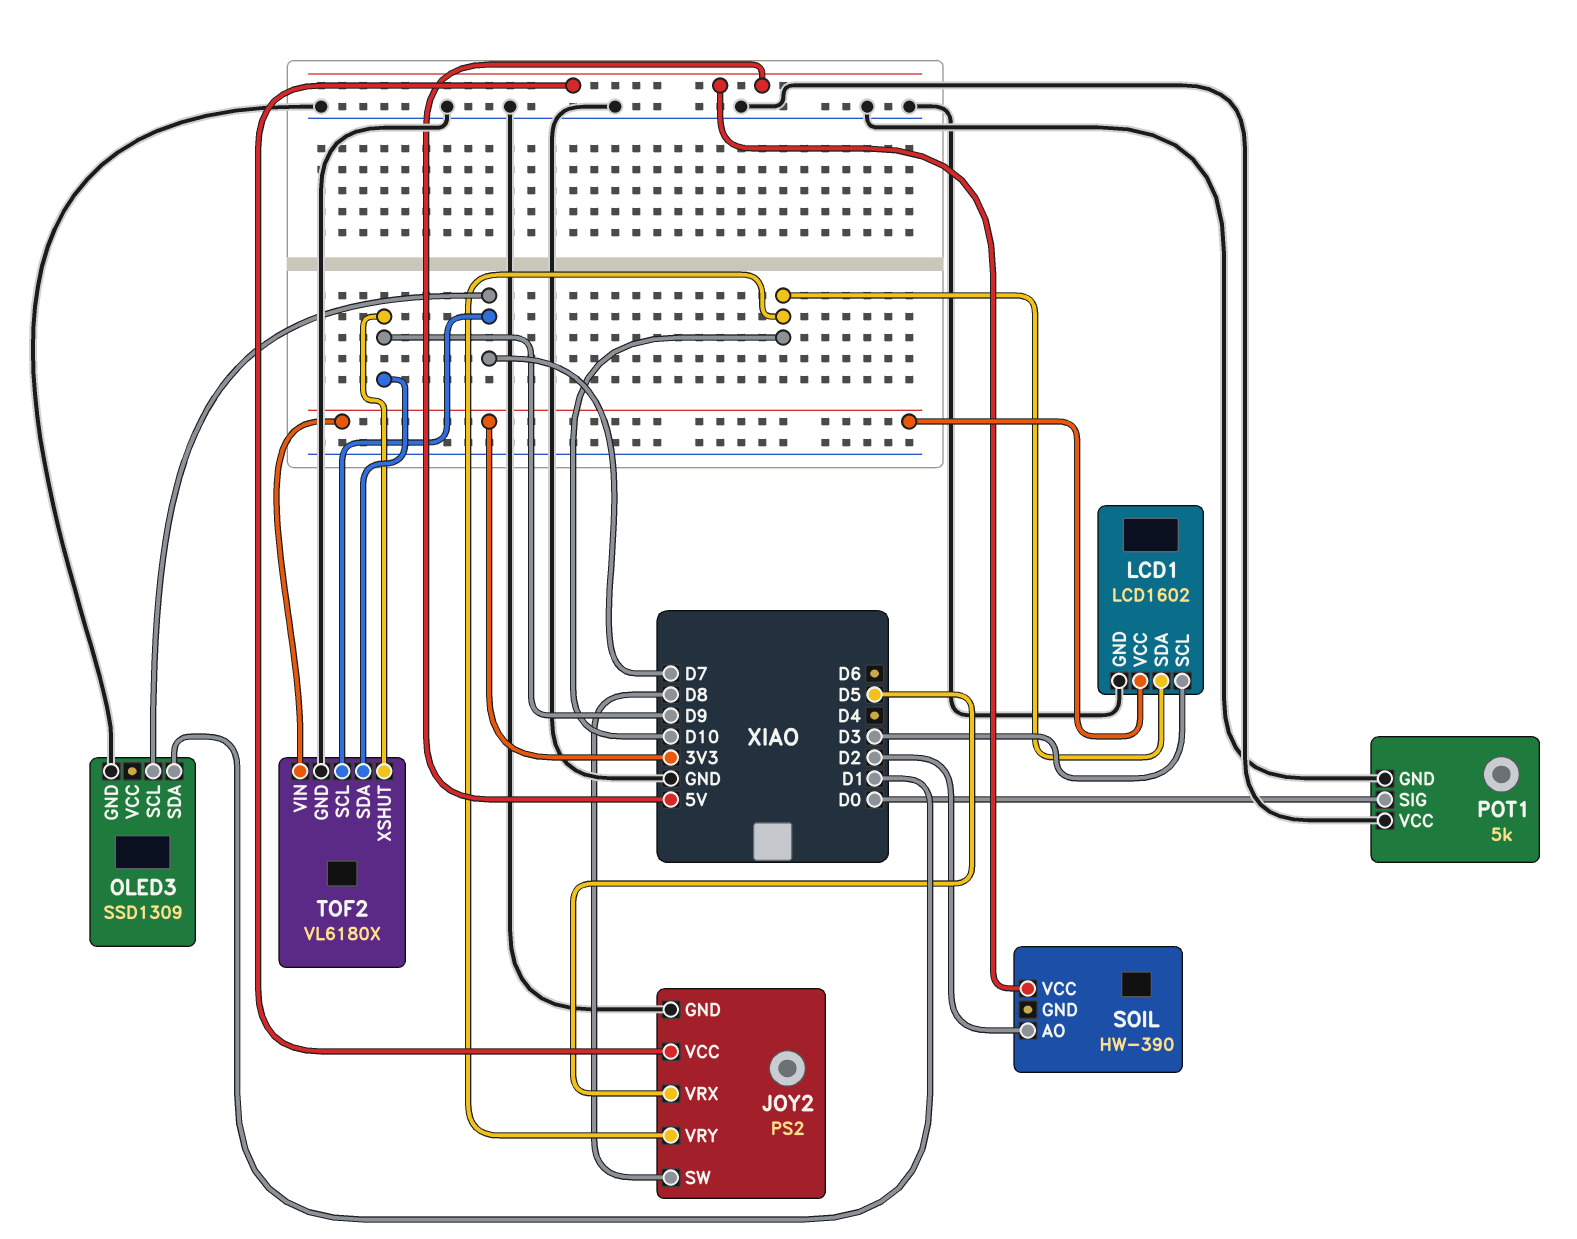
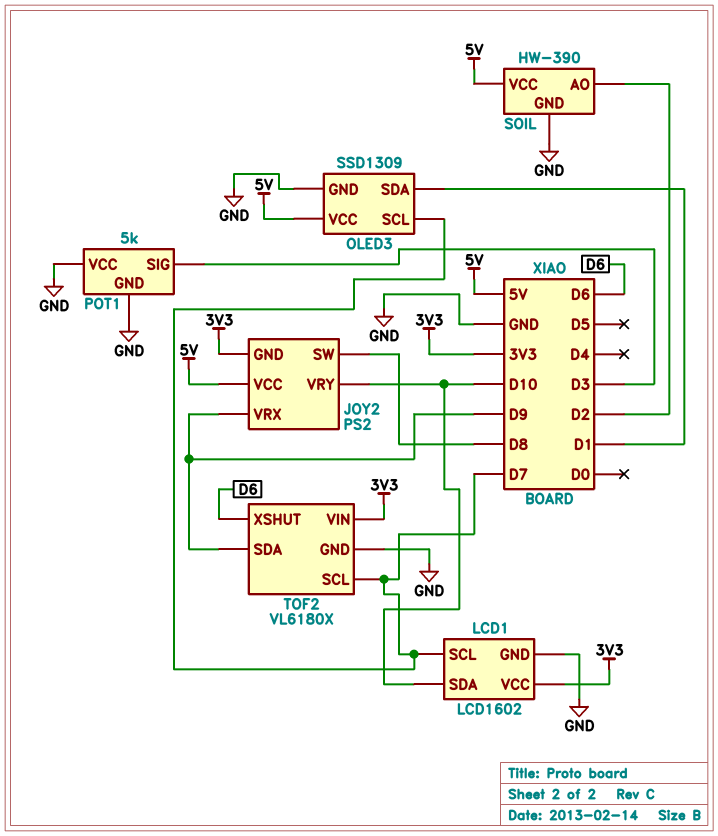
JOY2 pin GND: GND -> 3V3
JOY2 pin VRX: D5 -> D9
LCD1 pin SCL: D3 -> D7
OLED3 pin VCC: none -> 5V
POT1 pin SIG: D0 -> D3
SOIL pin GND: none -> GND
TOF2 pin XSHUT: D9 -> D6

